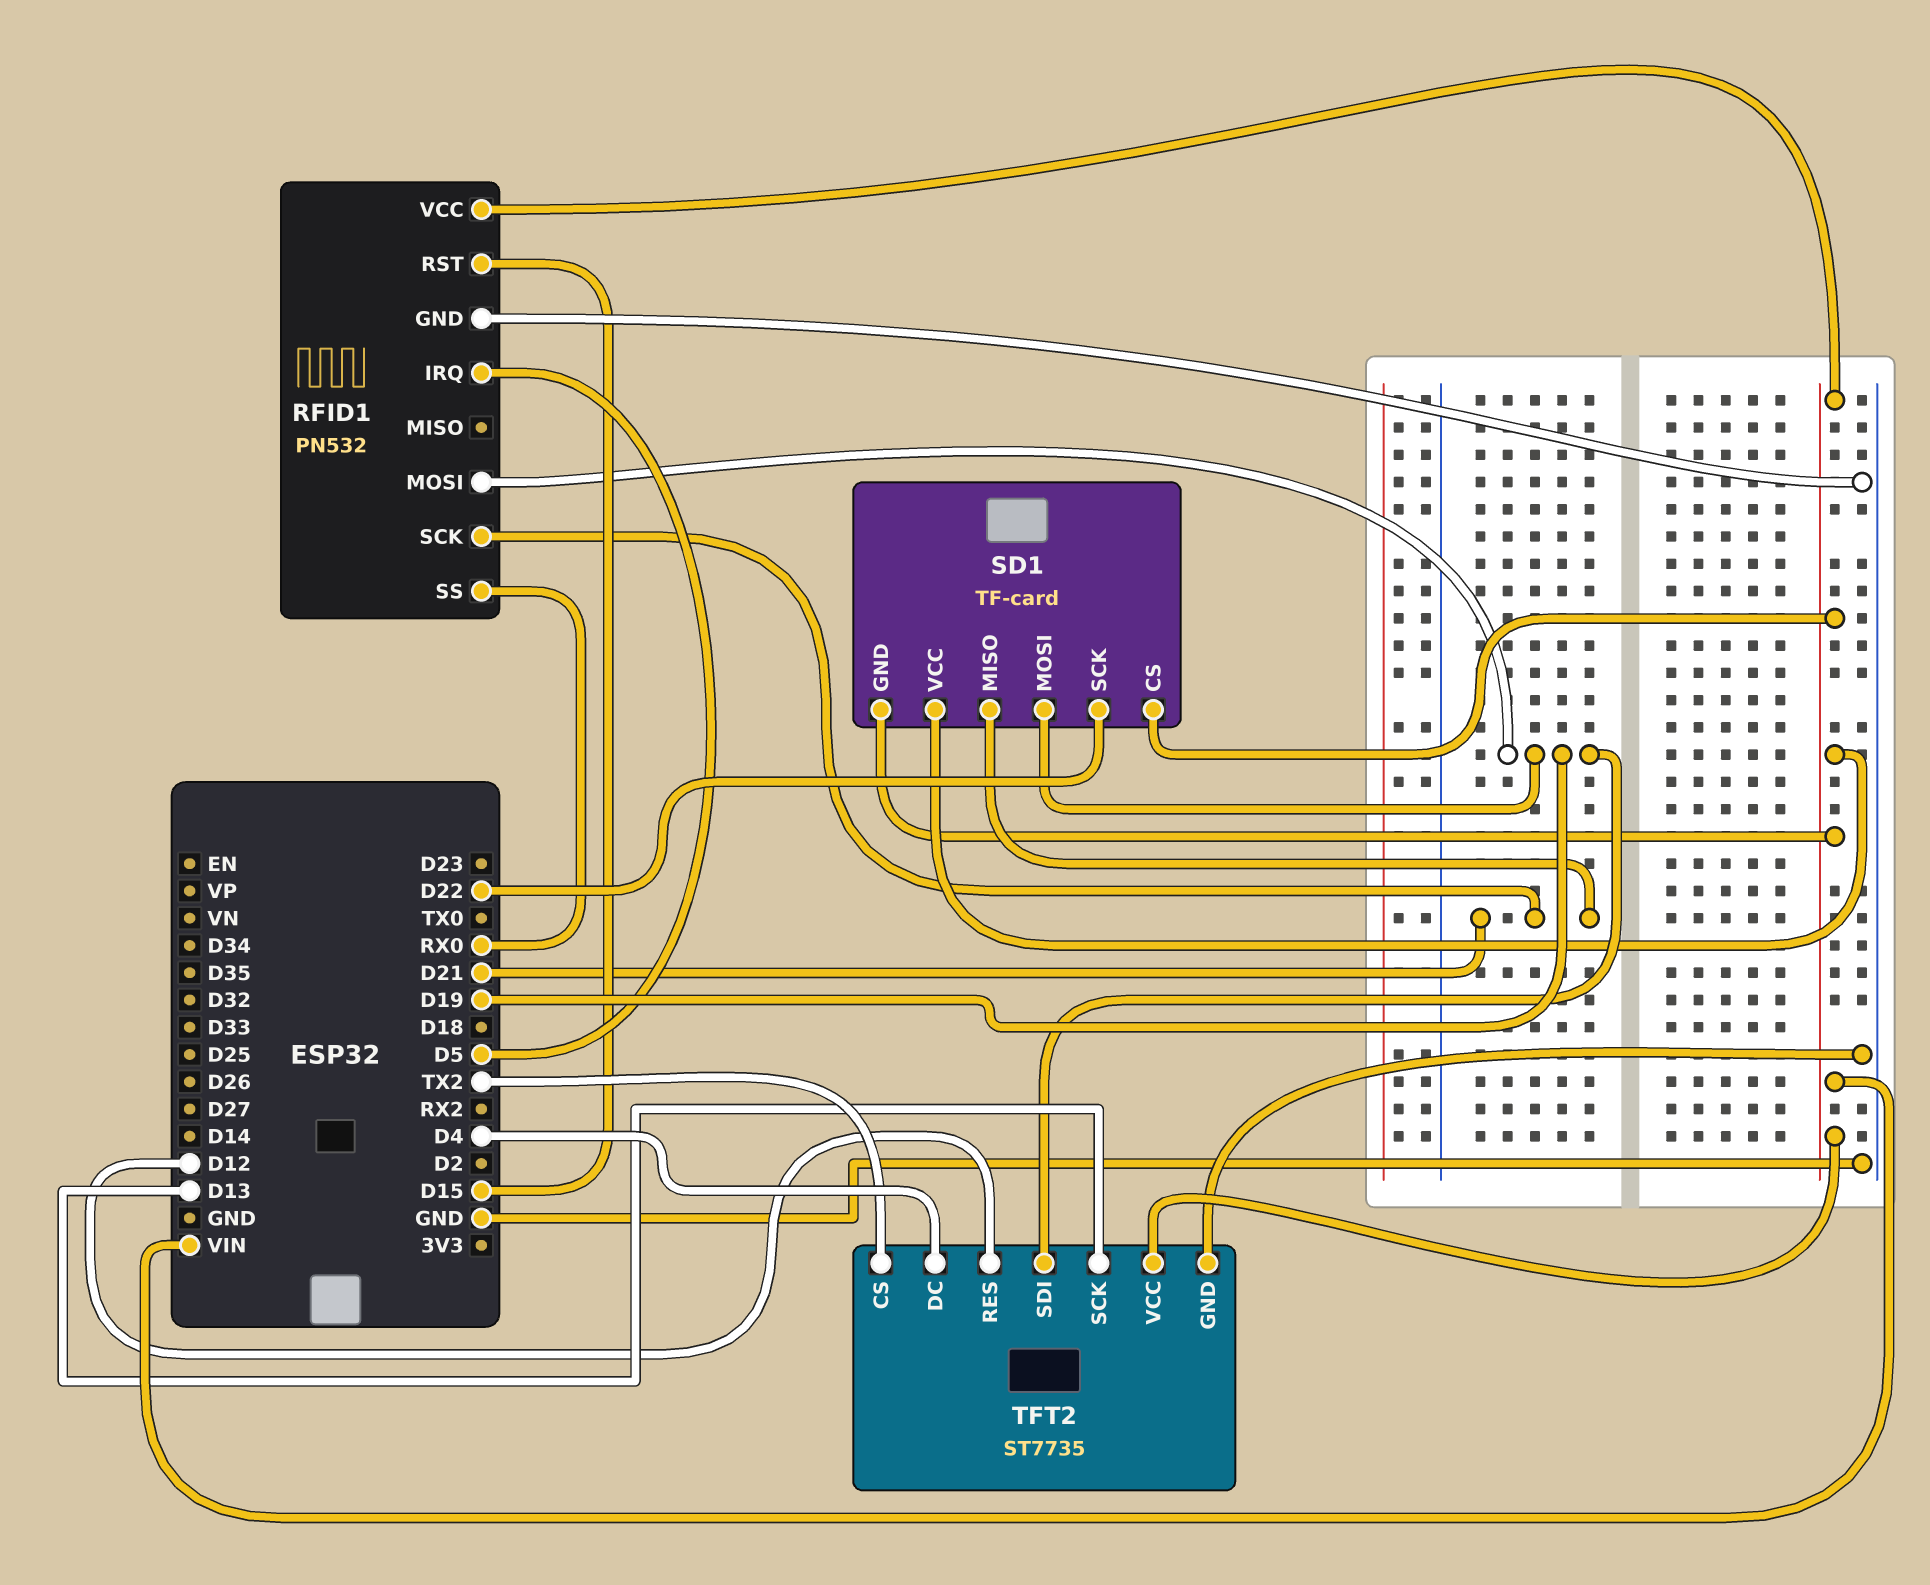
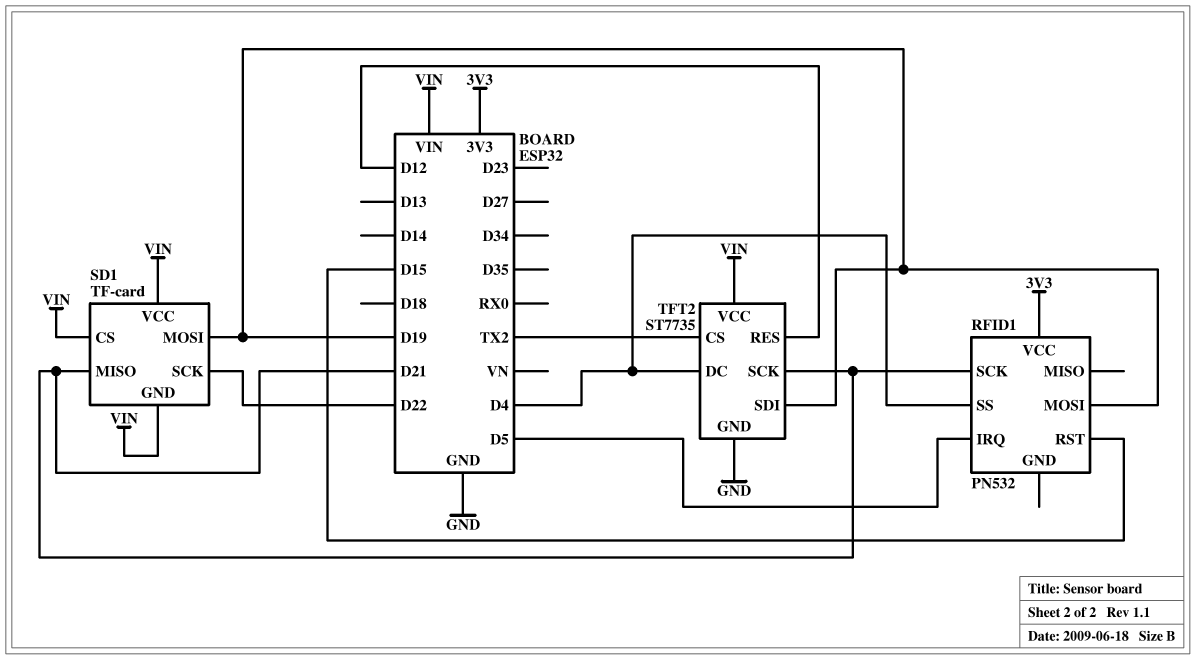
RFID1 pin GND: GND -> none
RFID1 pin SS: RX0 -> D4
RFID1 pin VCC: VIN -> 3V3
TFT2 pin SCK: D13 -> D21

